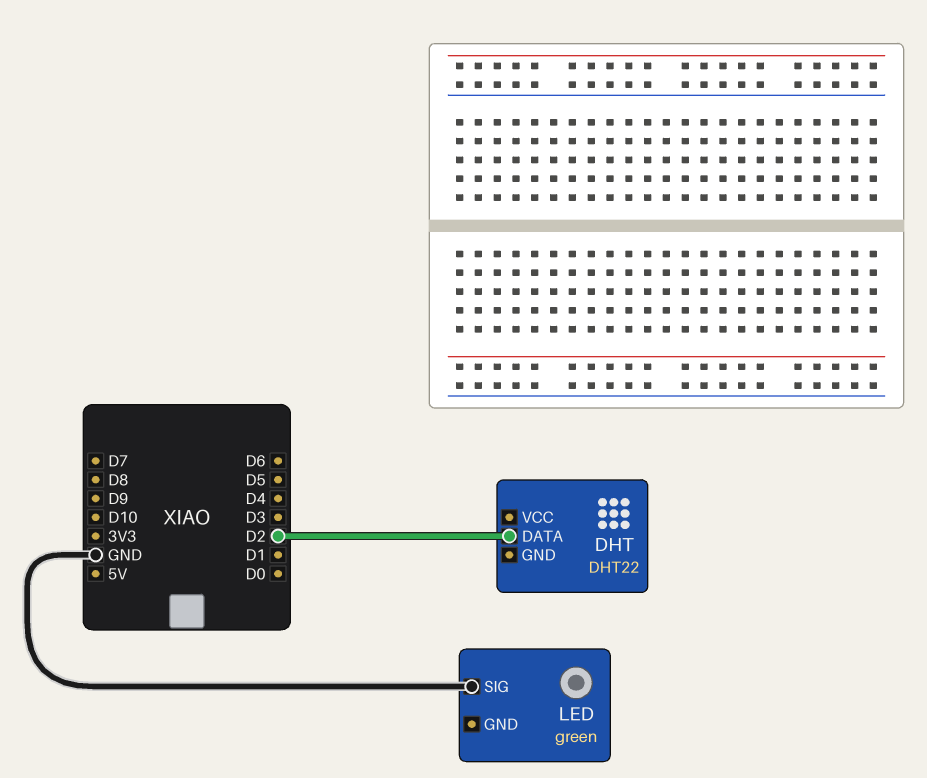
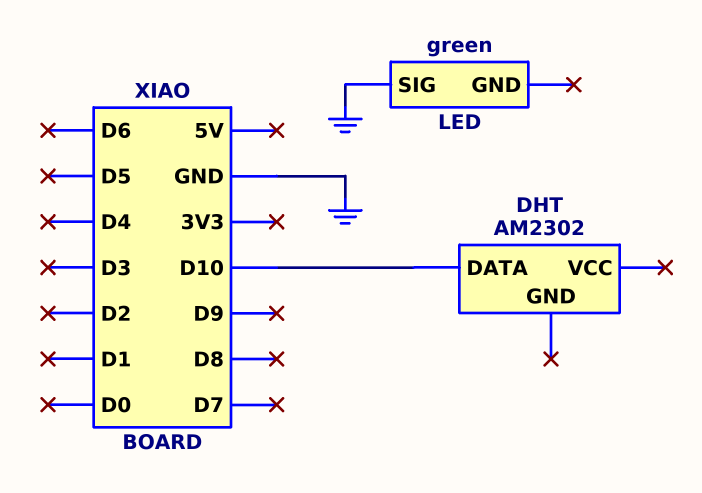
DHT: DHT22 -> AM2302
DHT pin DATA: D2 -> D10

